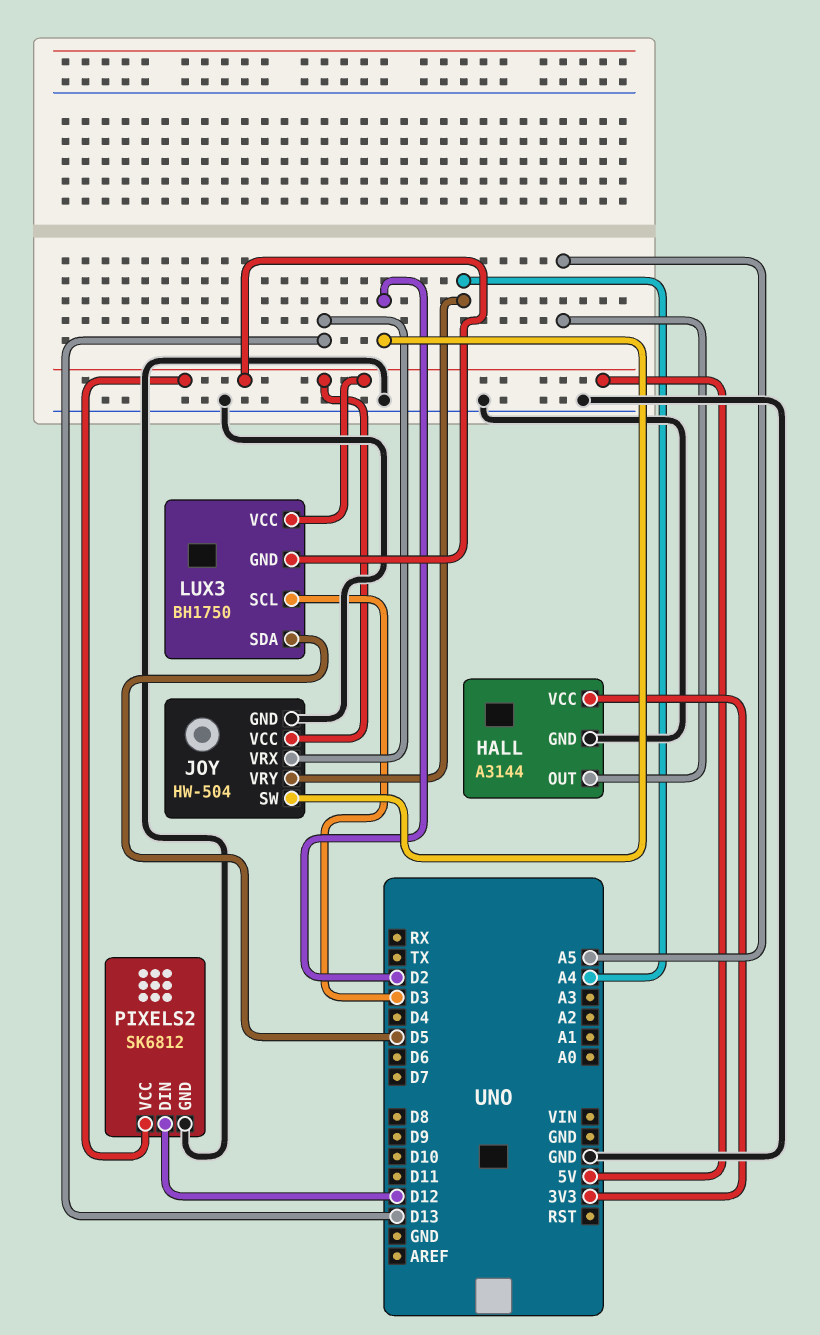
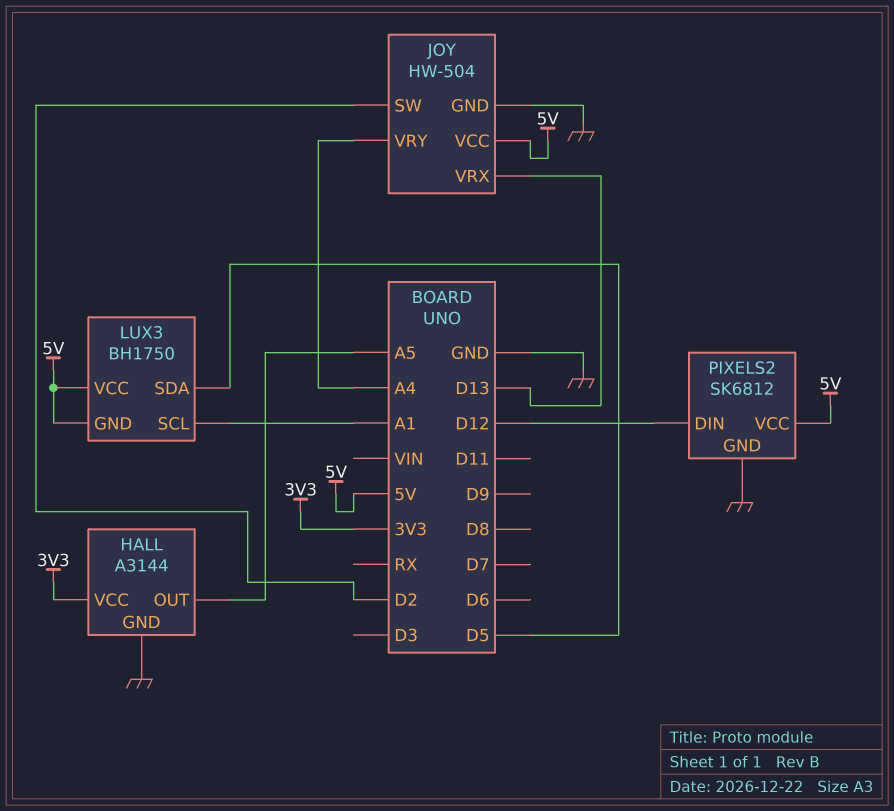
LUX3 pin SCL: D3 -> A1

